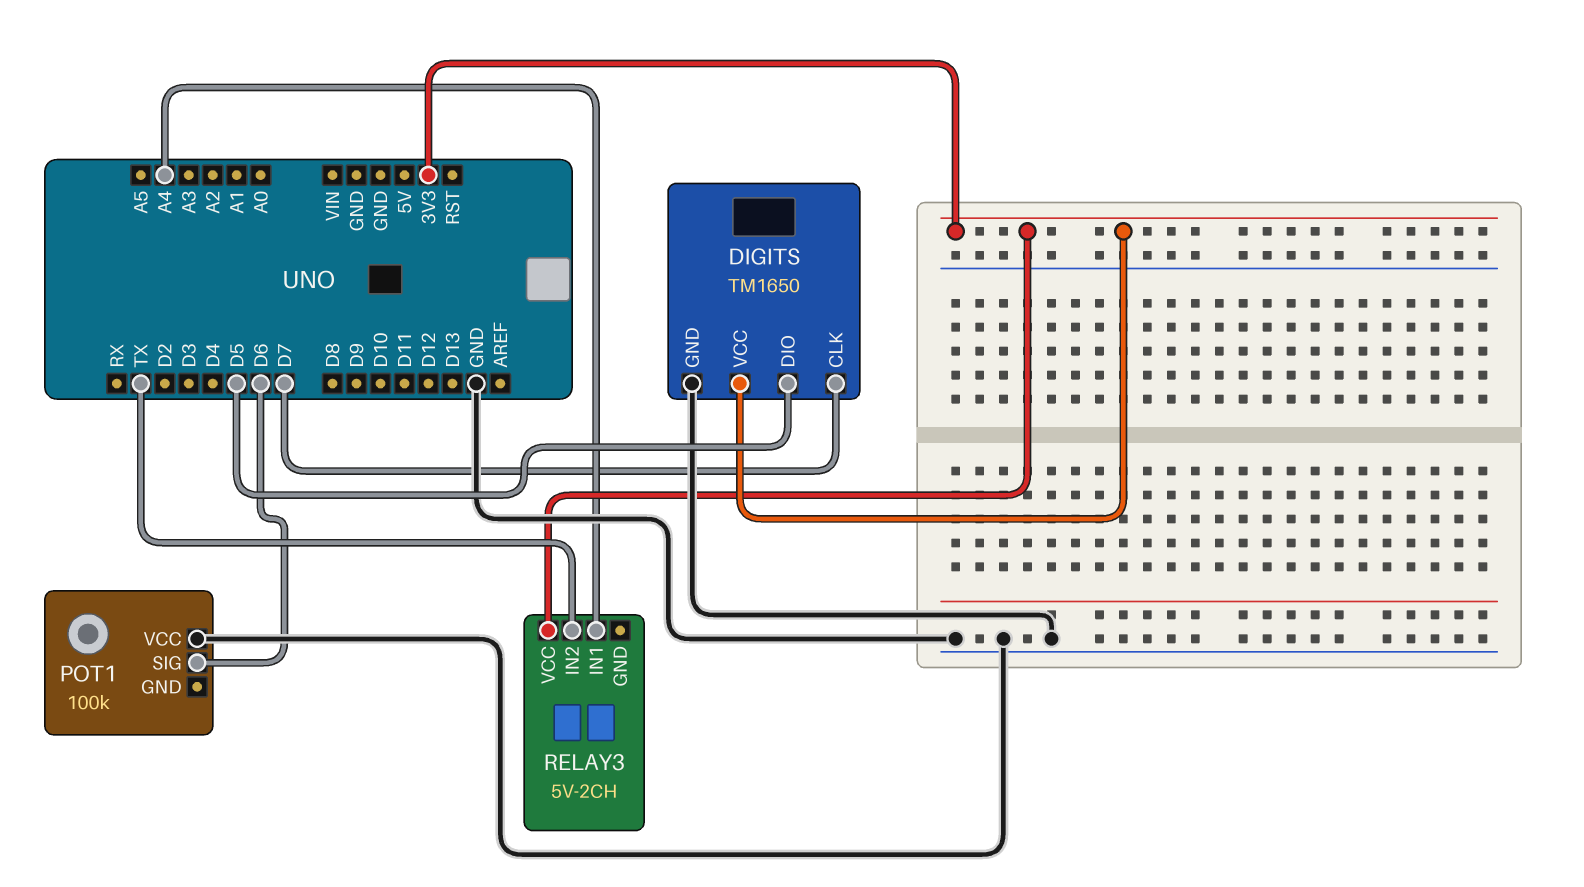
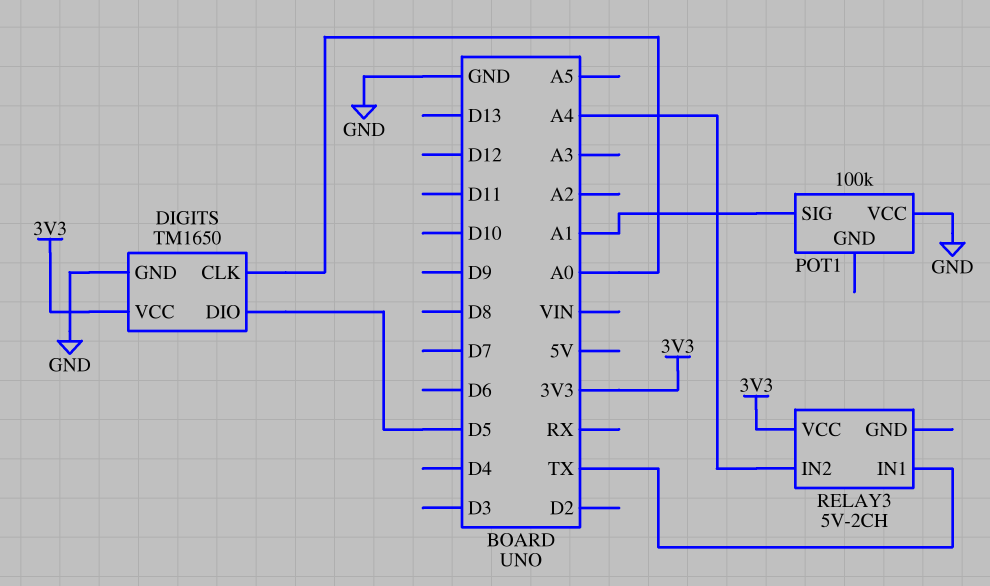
DIGITS pin CLK: D7 -> A0
POT1 pin SIG: D6 -> A1
RELAY3 pin IN1: A4 -> TX
RELAY3 pin IN2: TX -> A4

